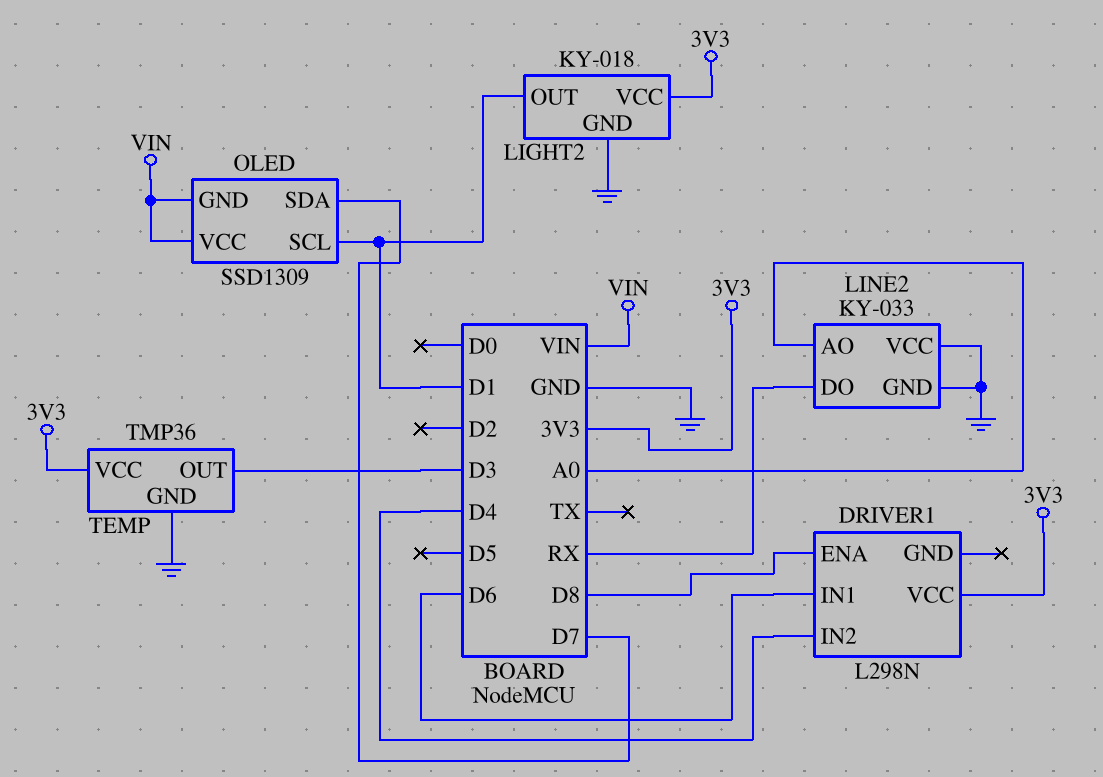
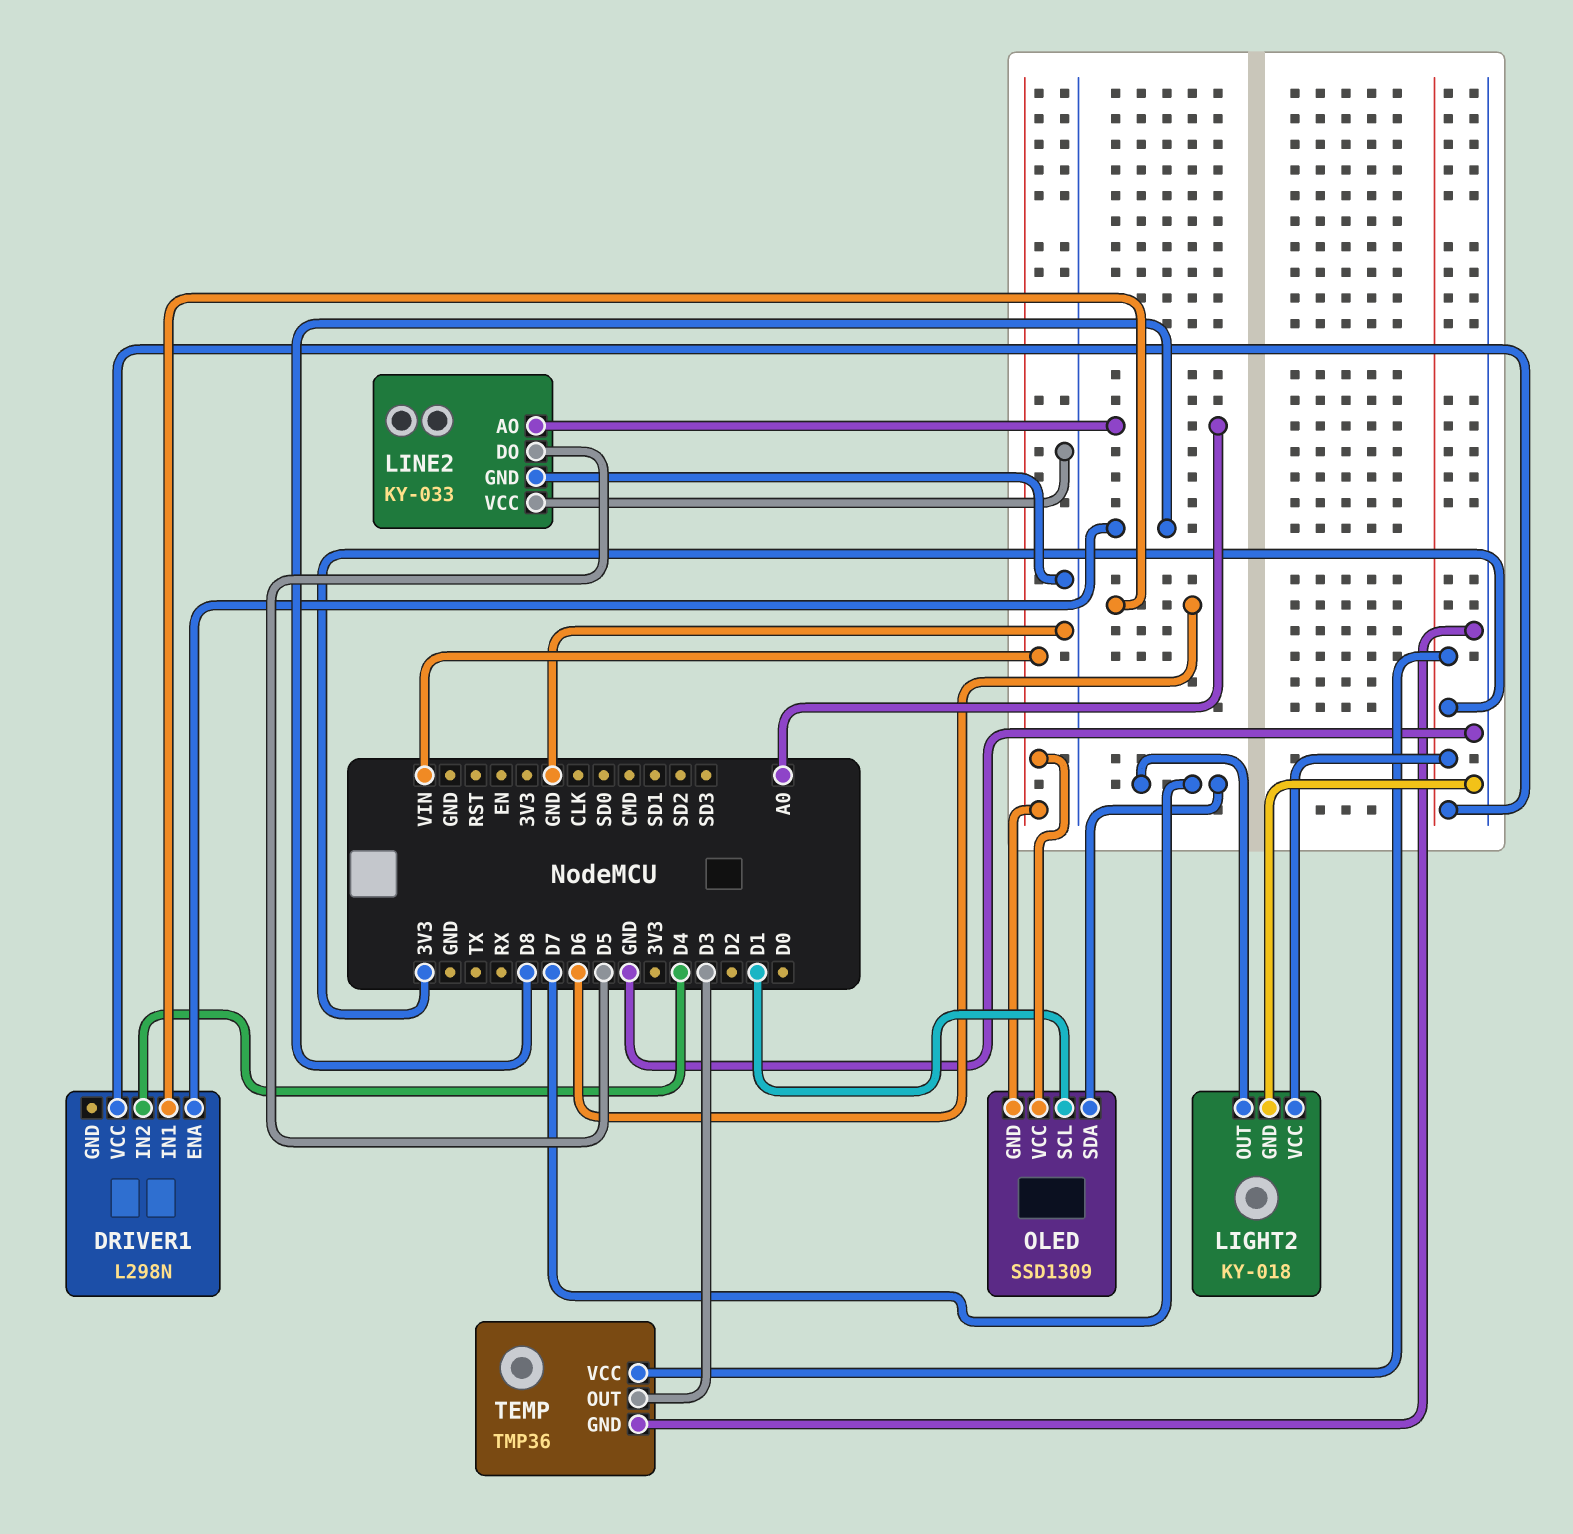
LIGHT2 pin OUT: D1 -> D7
LINE2 pin DO: RX -> D5

